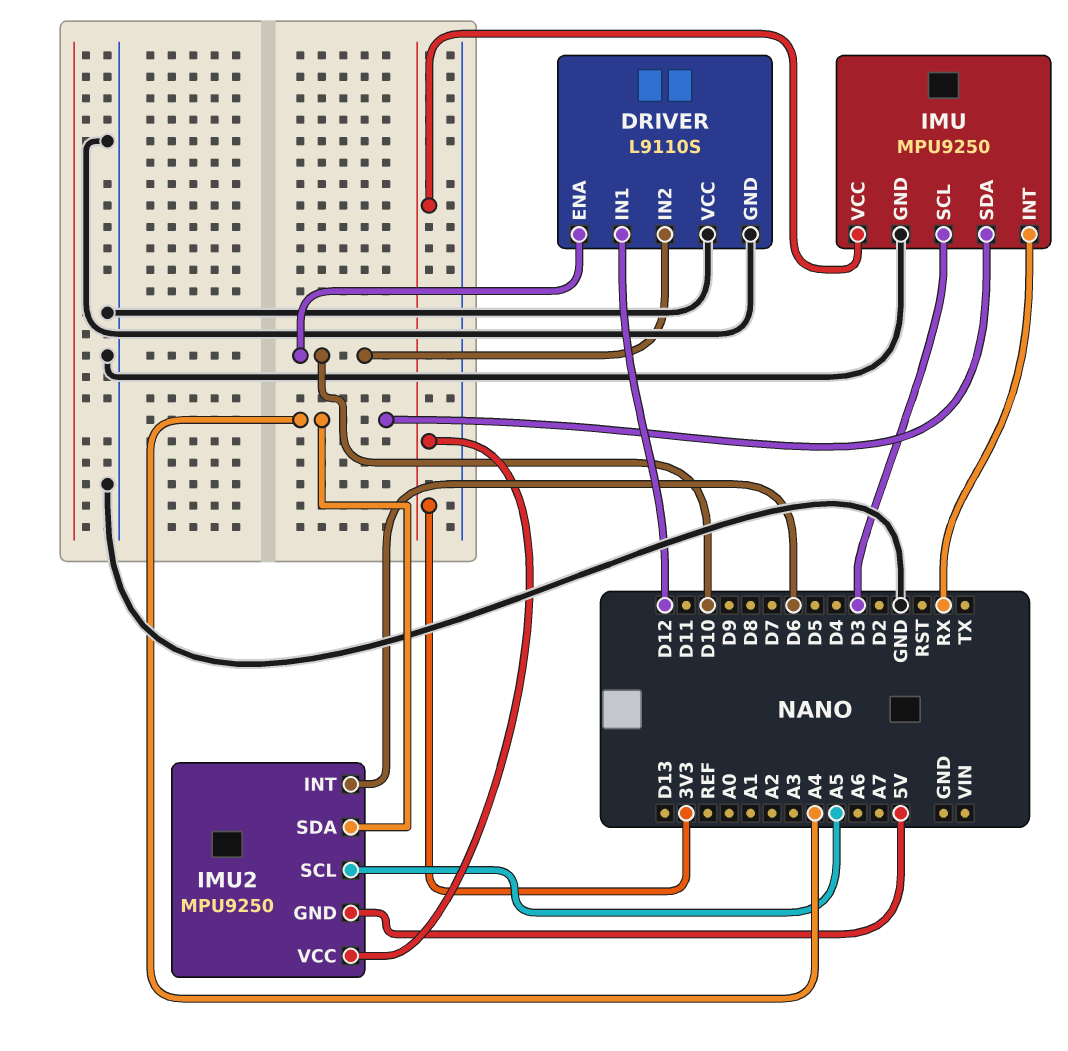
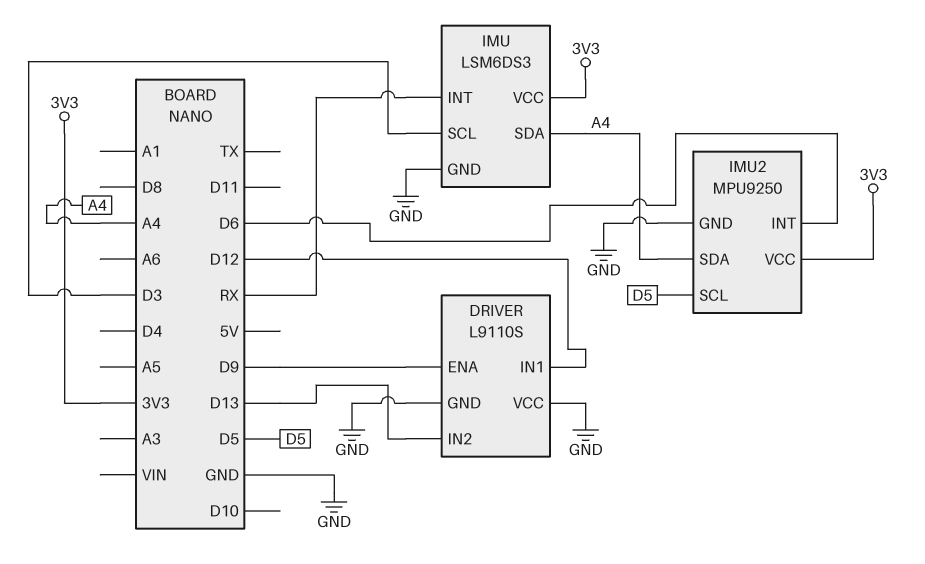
DRIVER pin ENA: D10 -> D9
DRIVER pin IN2: D10 -> D13
IMU: MPU9250 -> LSM6DS3
IMU2 pin GND: 5V -> GND
IMU2 pin SCL: A5 -> D5

